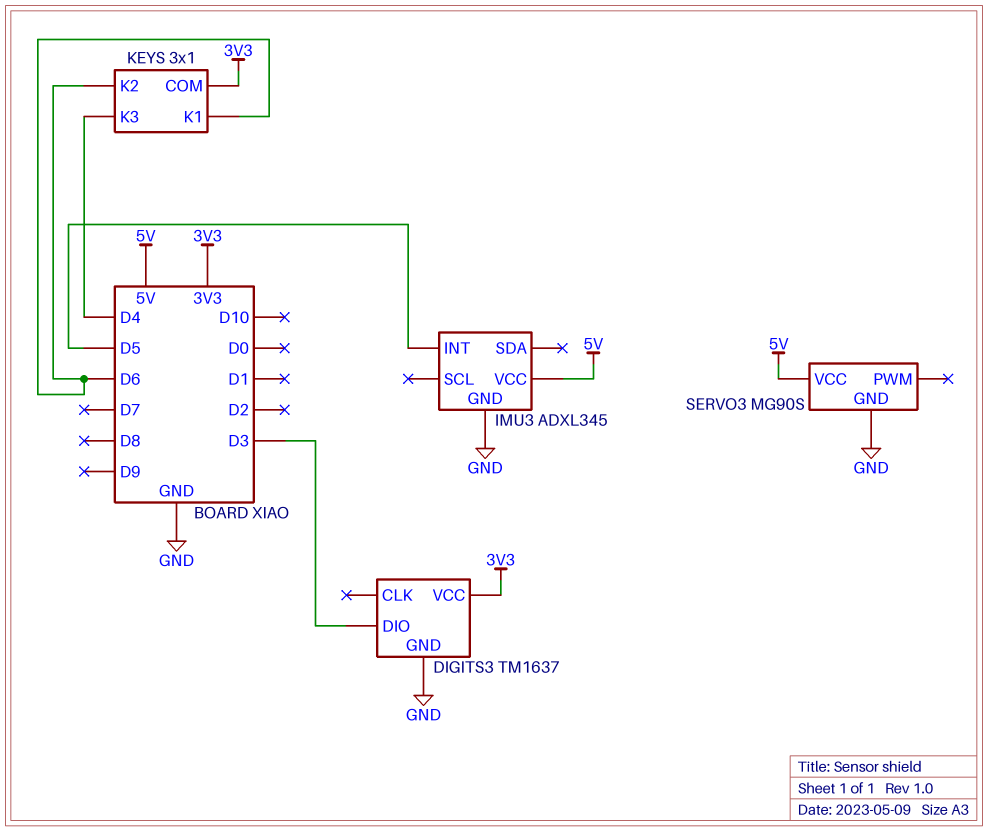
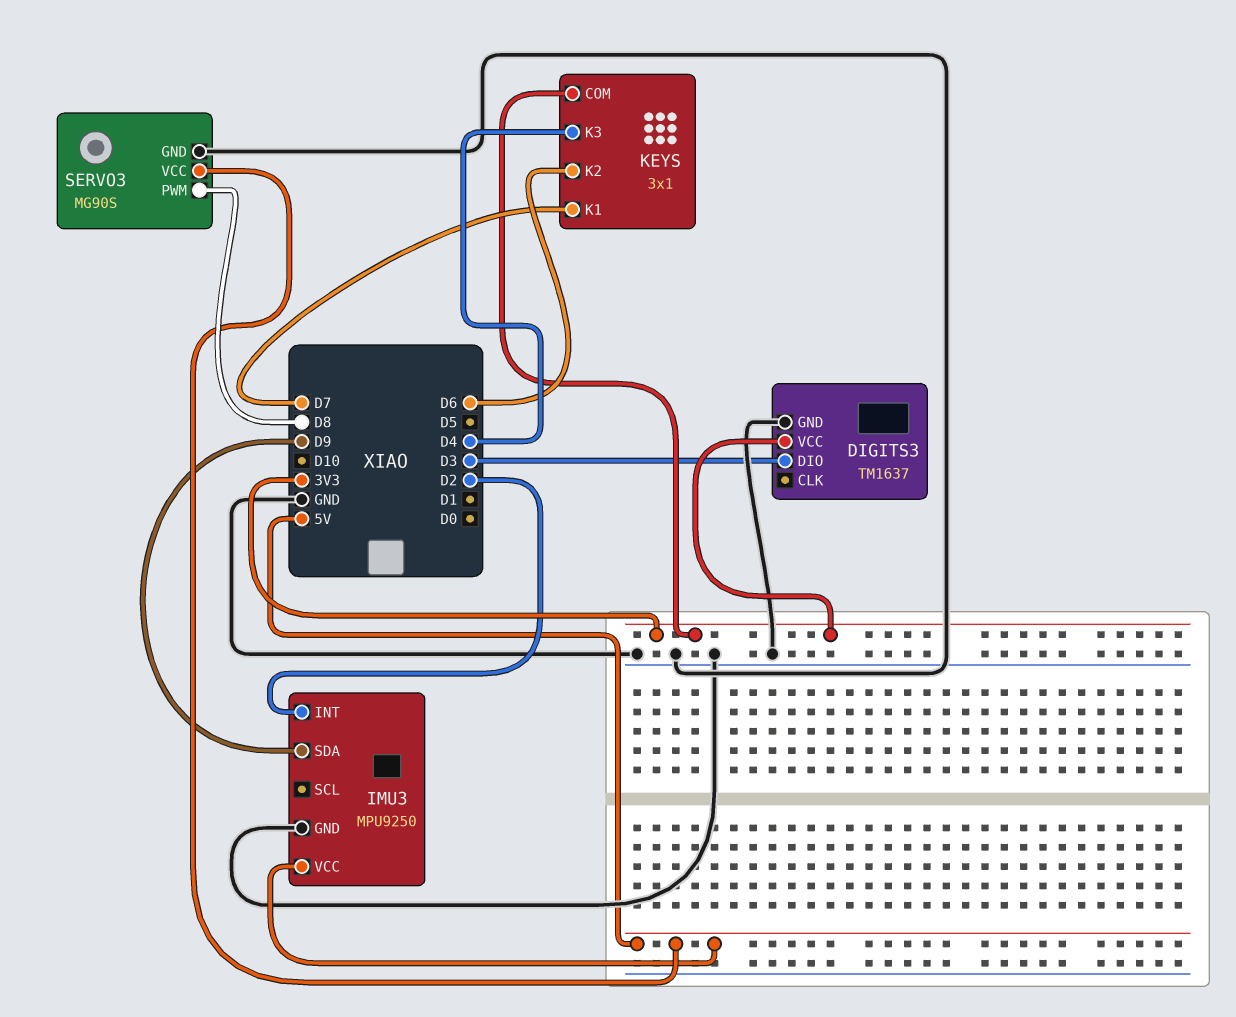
IMU3: ADXL345 -> MPU9250
IMU3 pin INT: D5 -> D2
IMU3 pin SDA: none -> D9
KEYS pin K1: D6 -> D7
SERVO3 pin PWM: none -> D8

